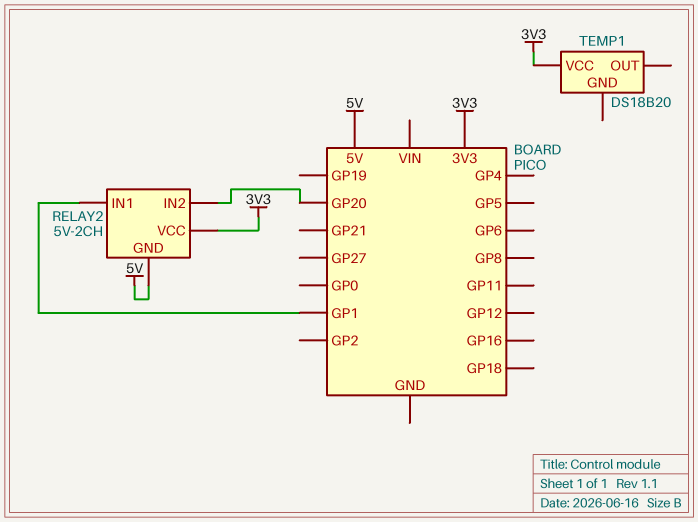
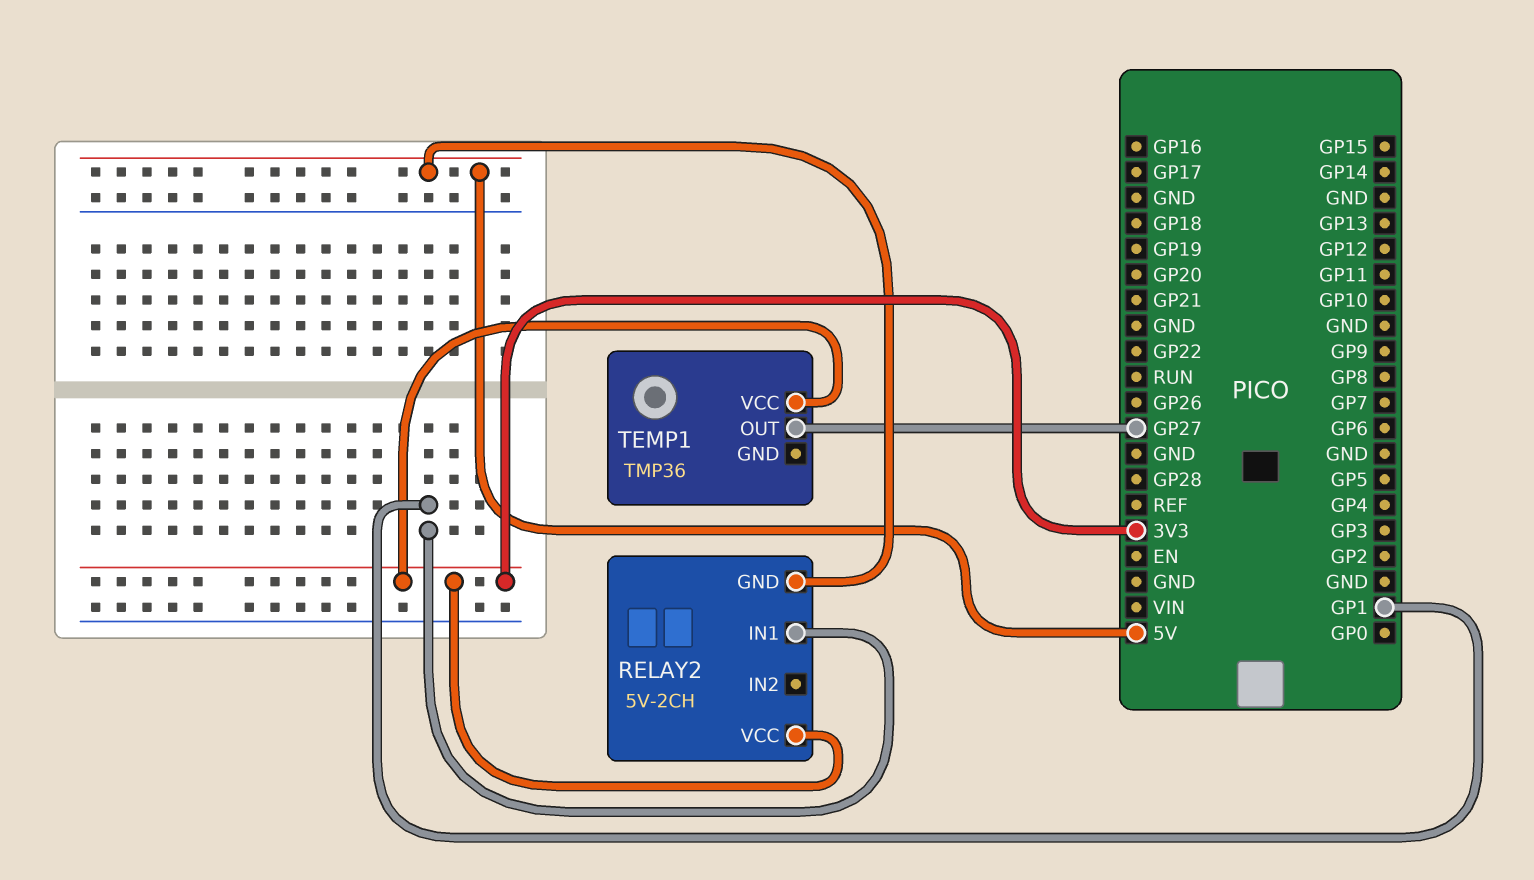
RELAY2 pin IN2: GP20 -> none
TEMP1: DS18B20 -> TMP36
TEMP1 pin OUT: none -> GP27

